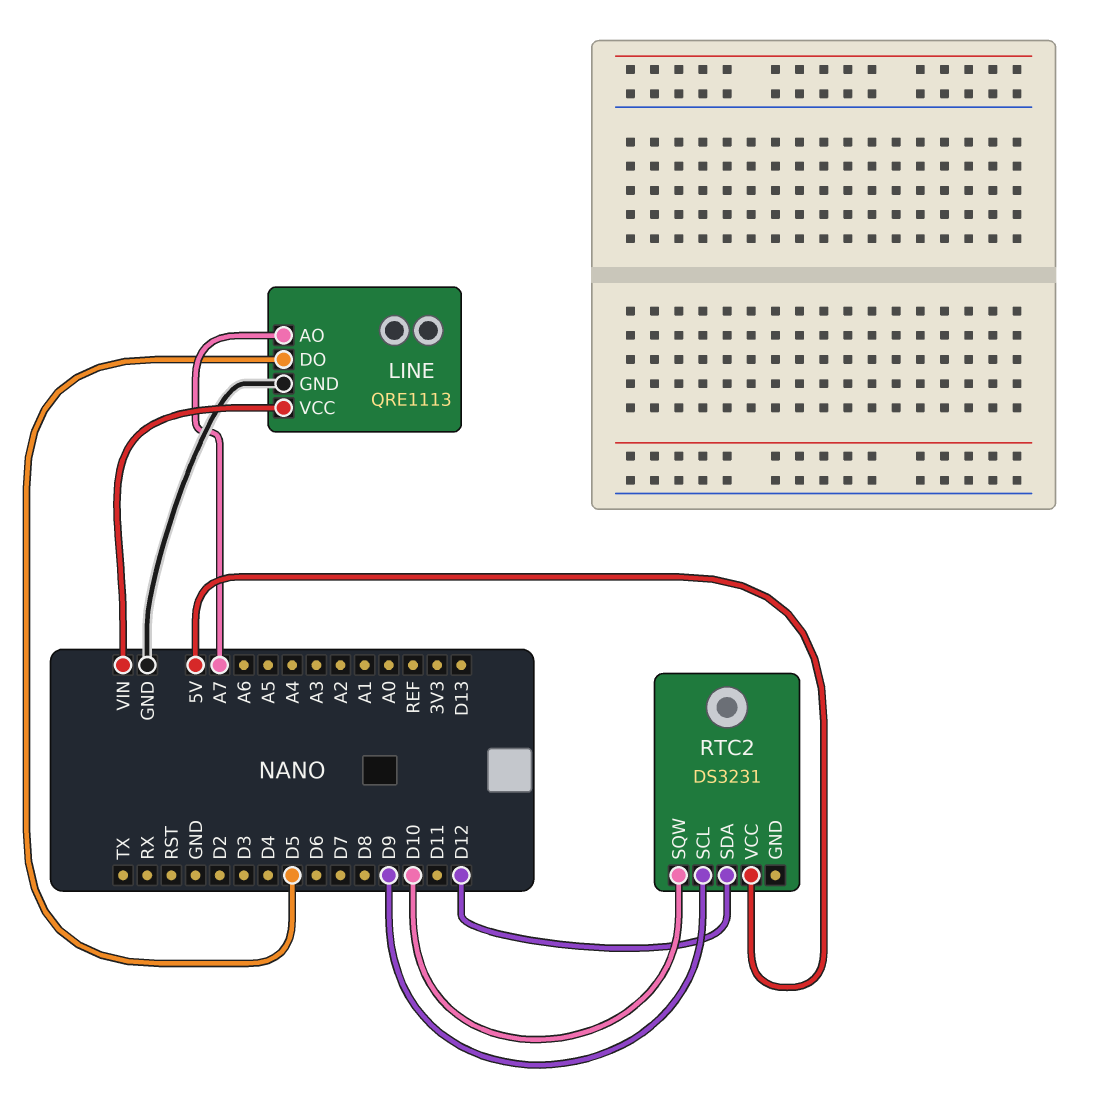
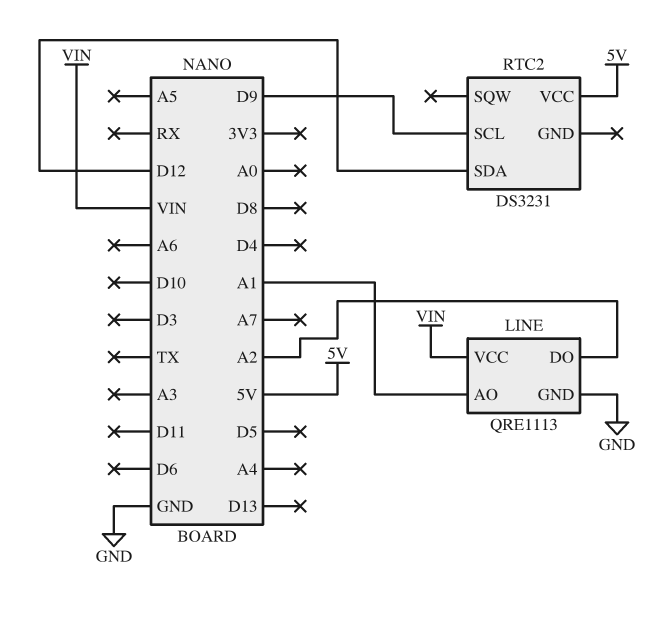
LINE pin AO: A7 -> A1
LINE pin DO: D5 -> A2
RTC2 pin SQW: D10 -> none

